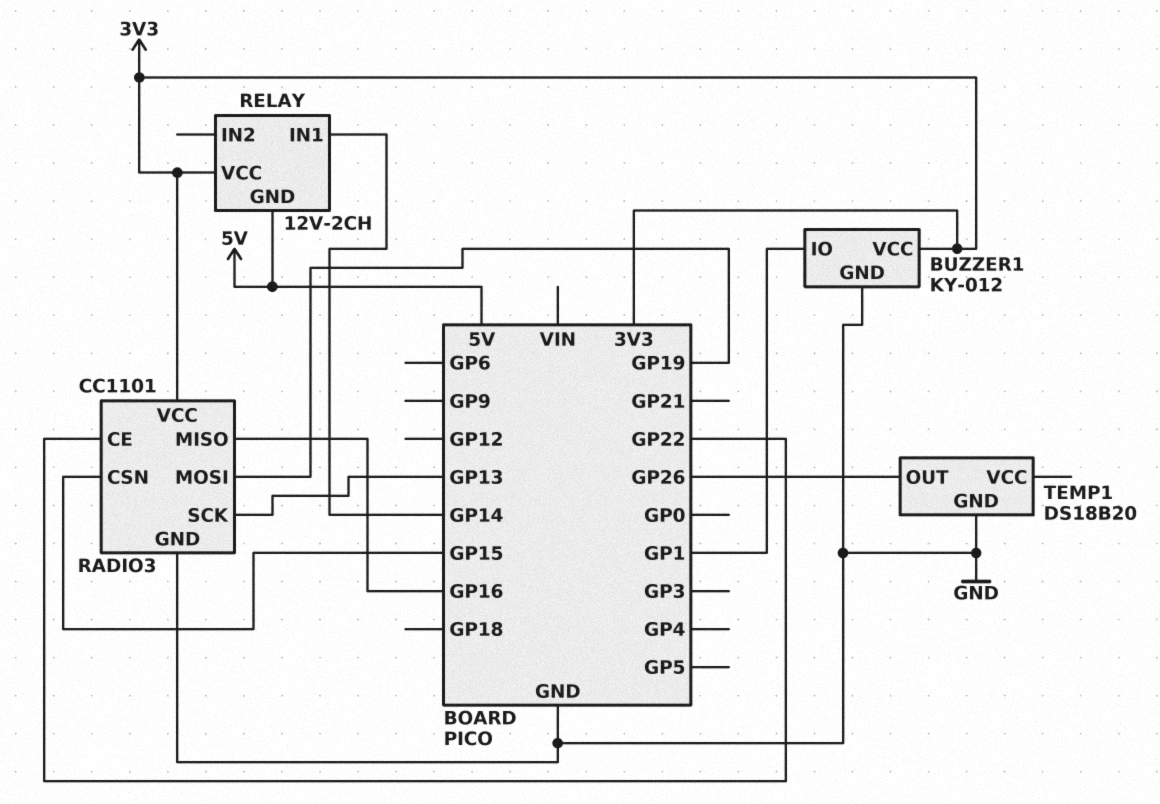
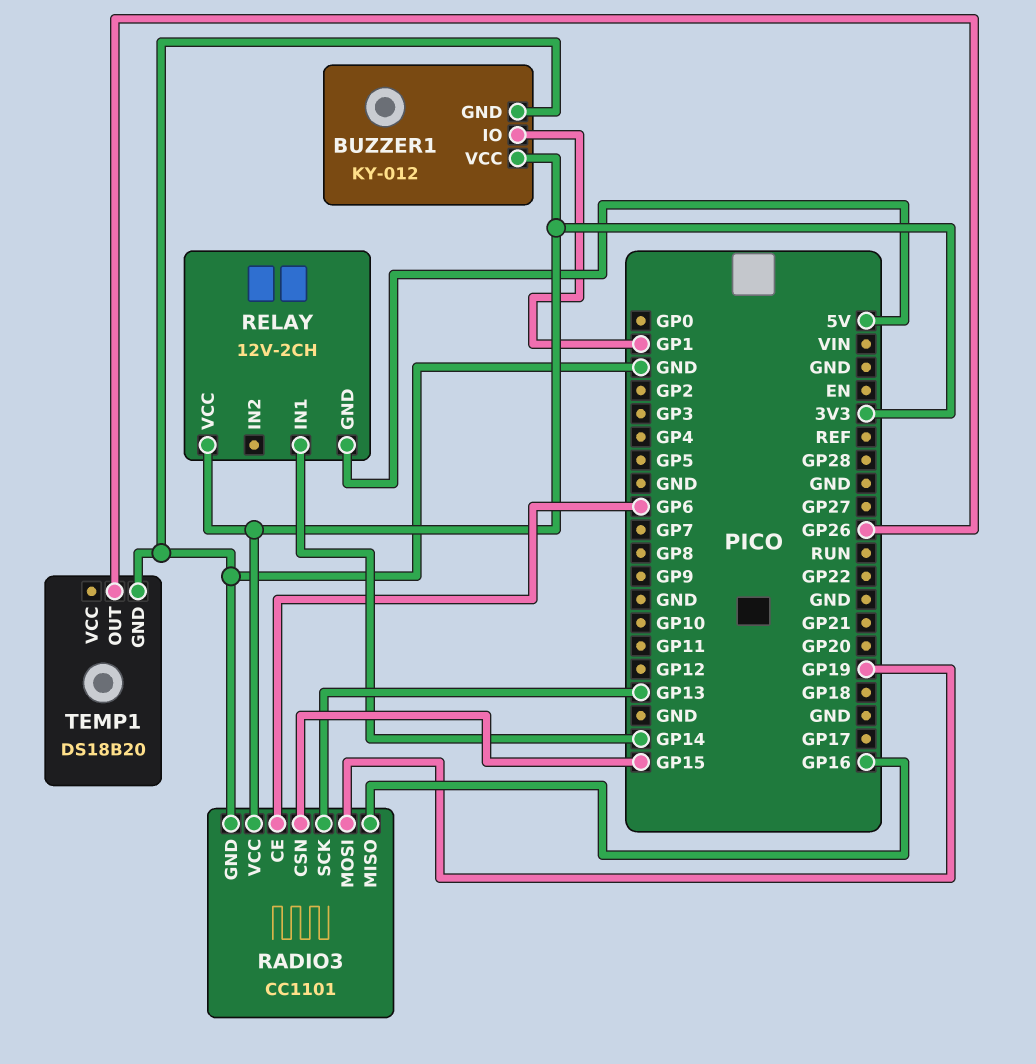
RADIO3 pin CE: GP22 -> GP6

